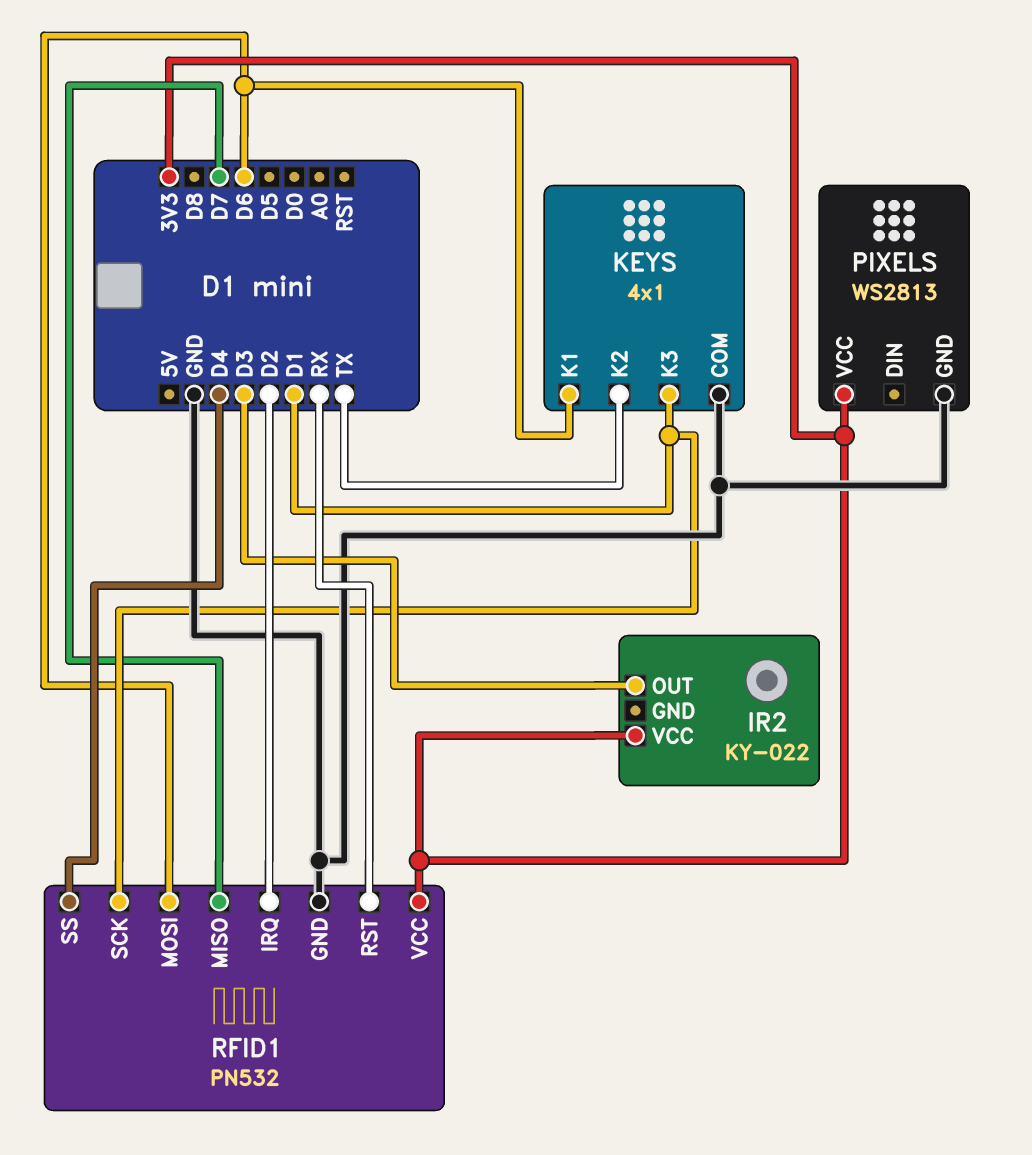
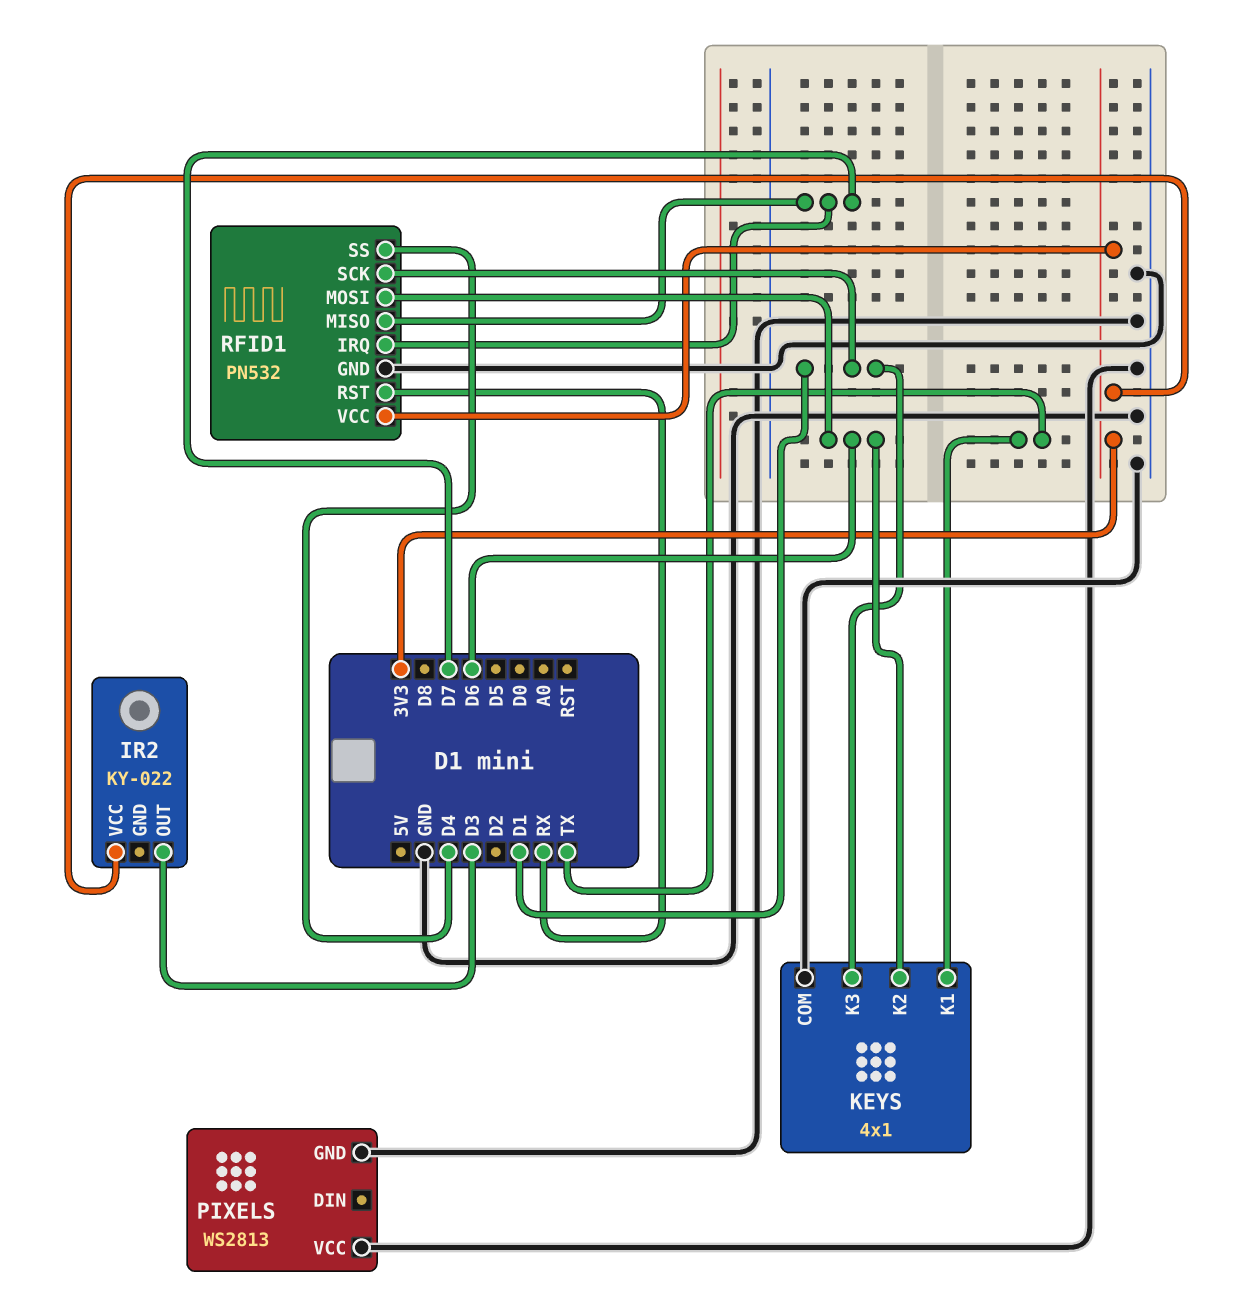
KEYS pin K1: D6 -> TX
KEYS pin K2: TX -> D6
PIXELS pin VCC: 3V3 -> GND
RFID1 pin IRQ: D2 -> D7

